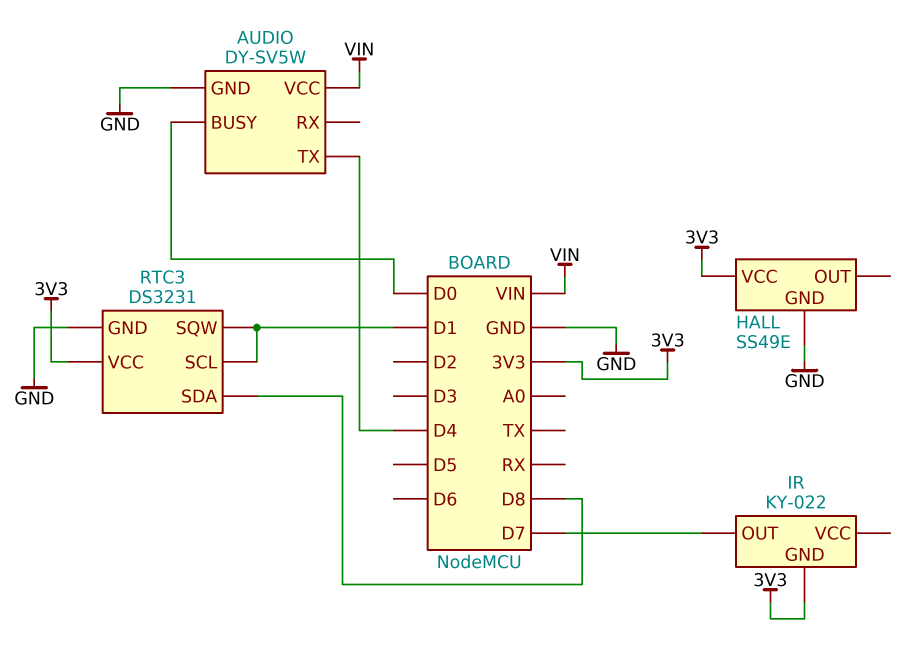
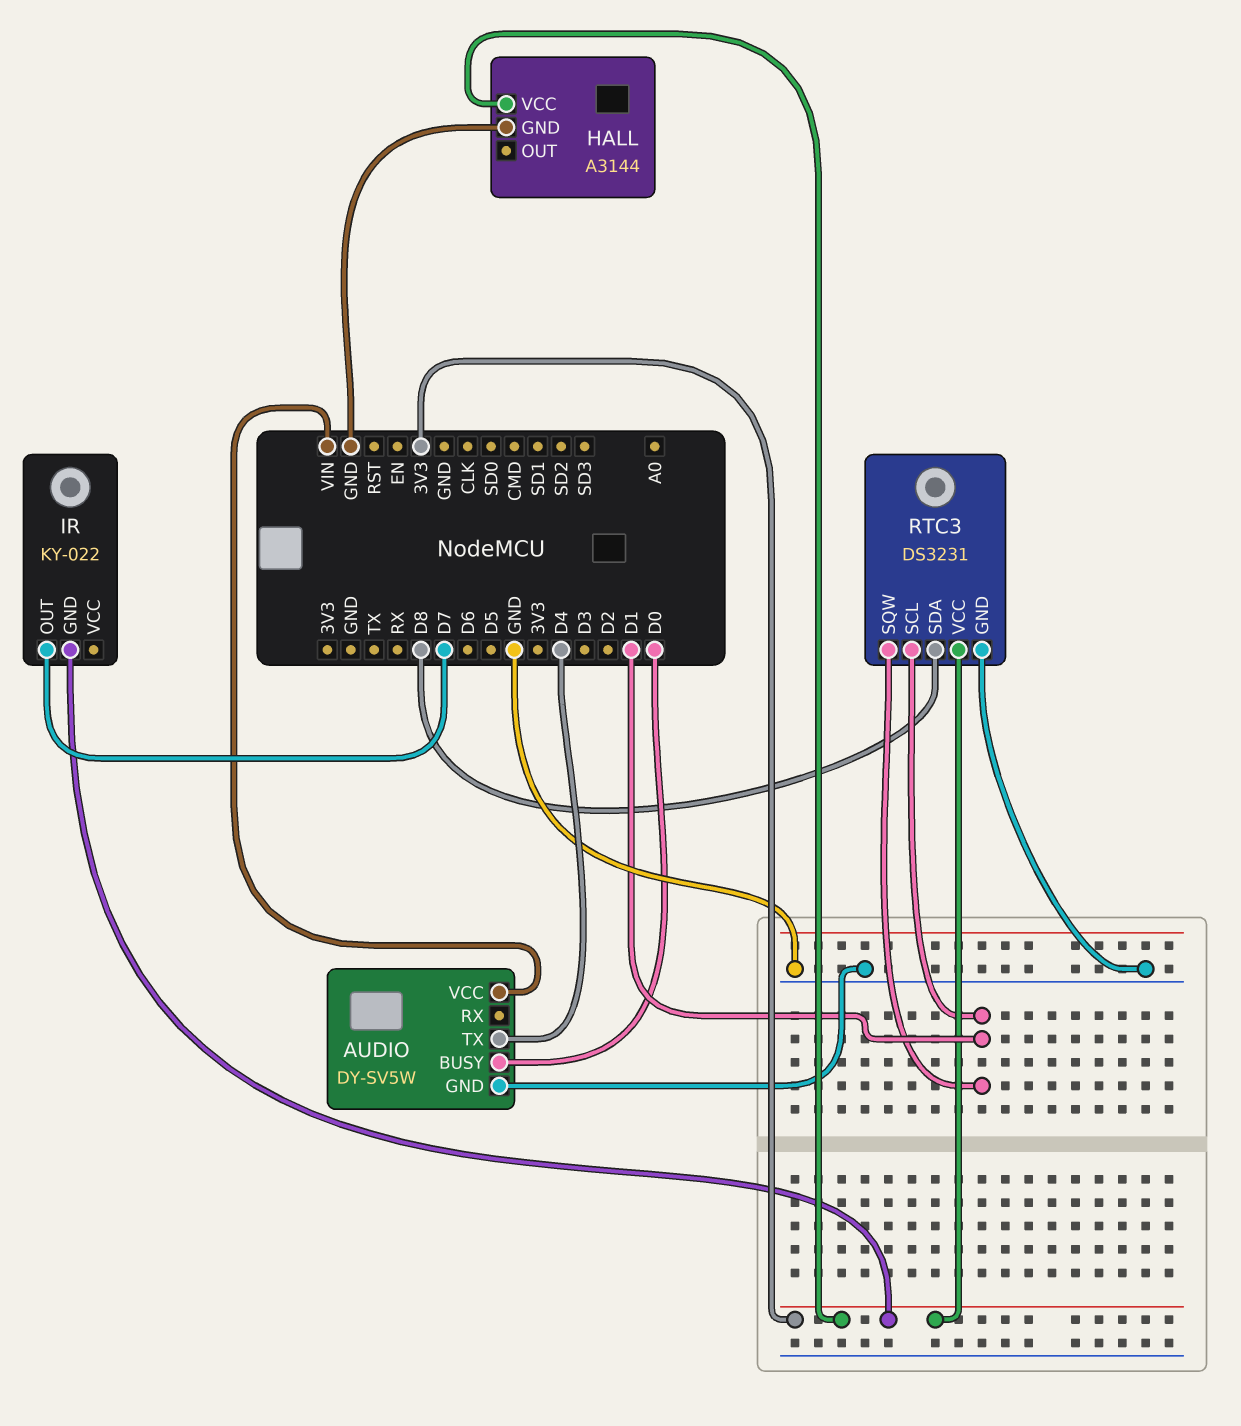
HALL: SS49E -> A3144

